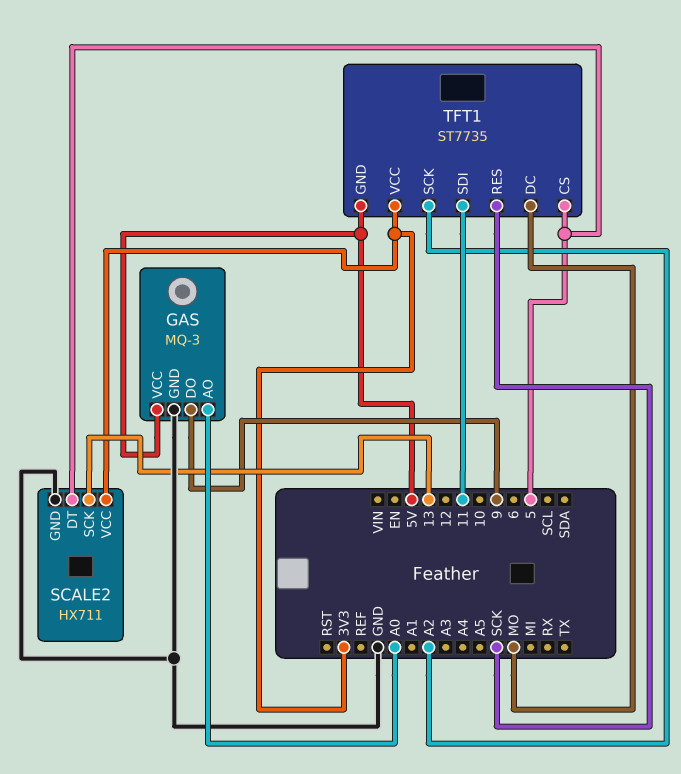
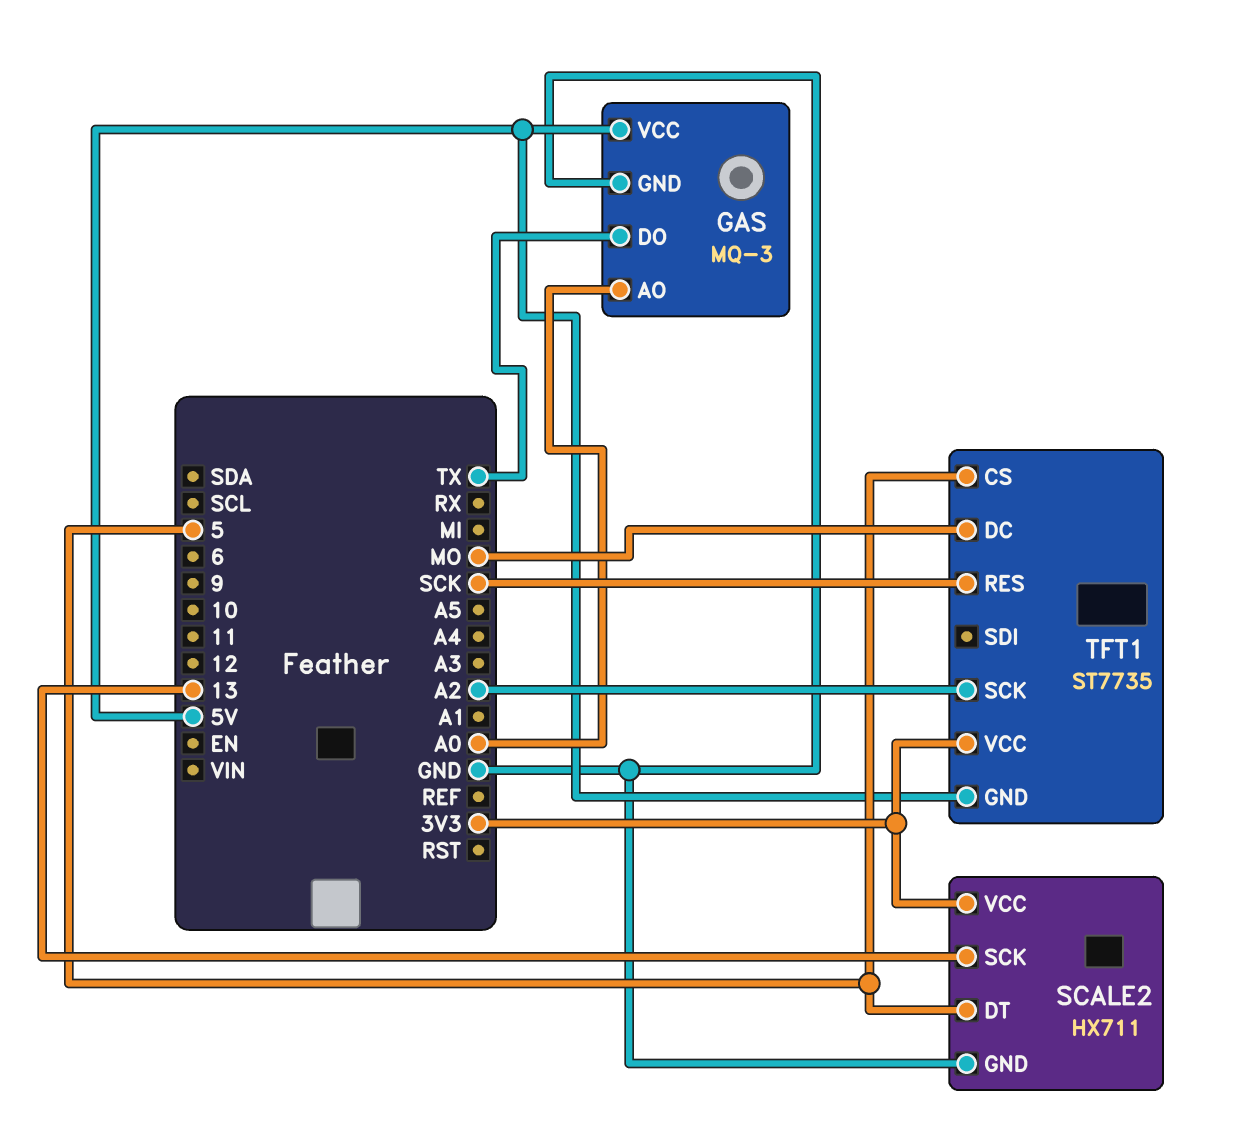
GAS pin DO: 9 -> TX
TFT1 pin SDI: 11 -> none

